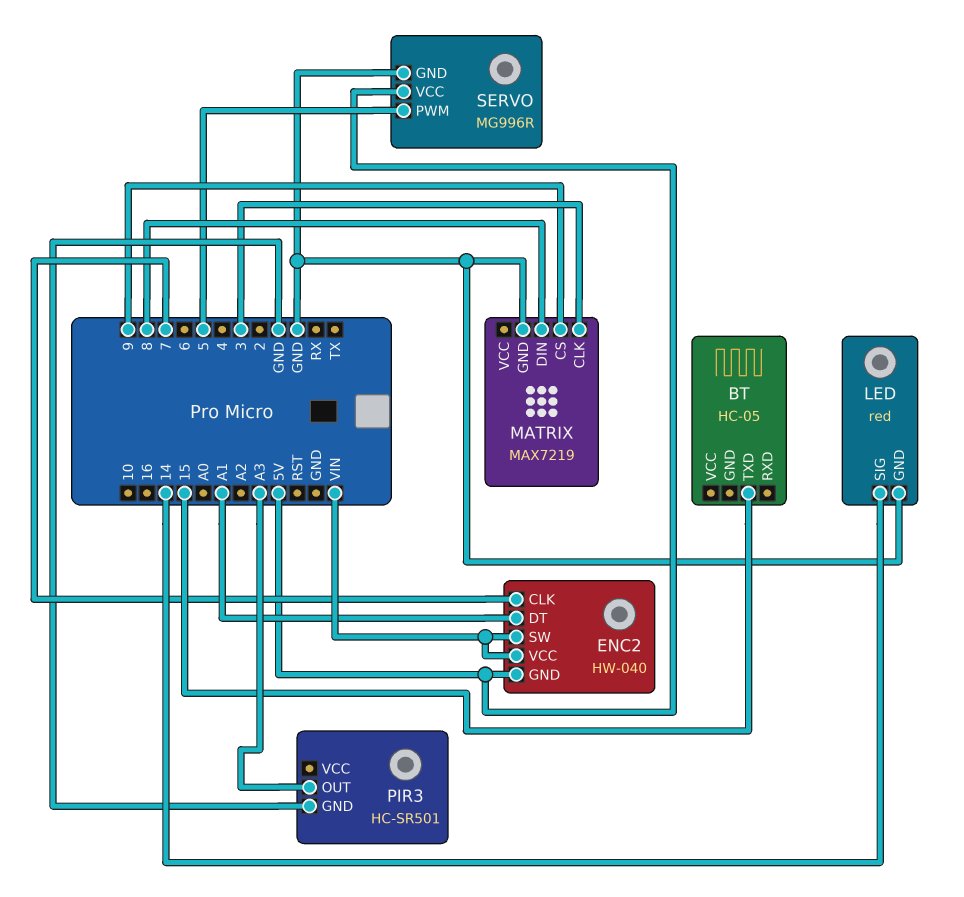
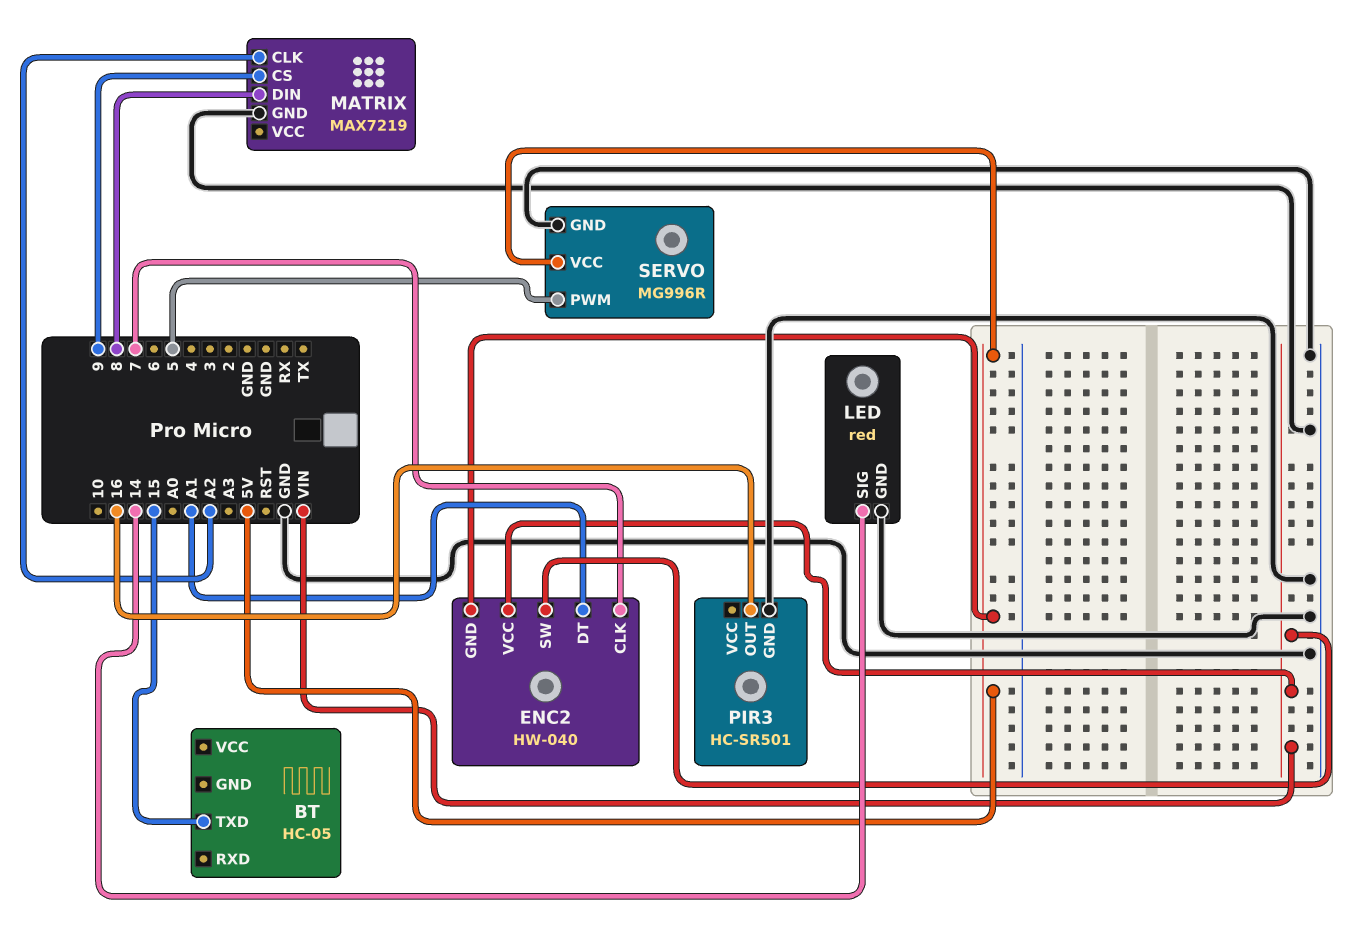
MATRIX pin CLK: 3 -> A2
PIR3 pin OUT: A3 -> 16

